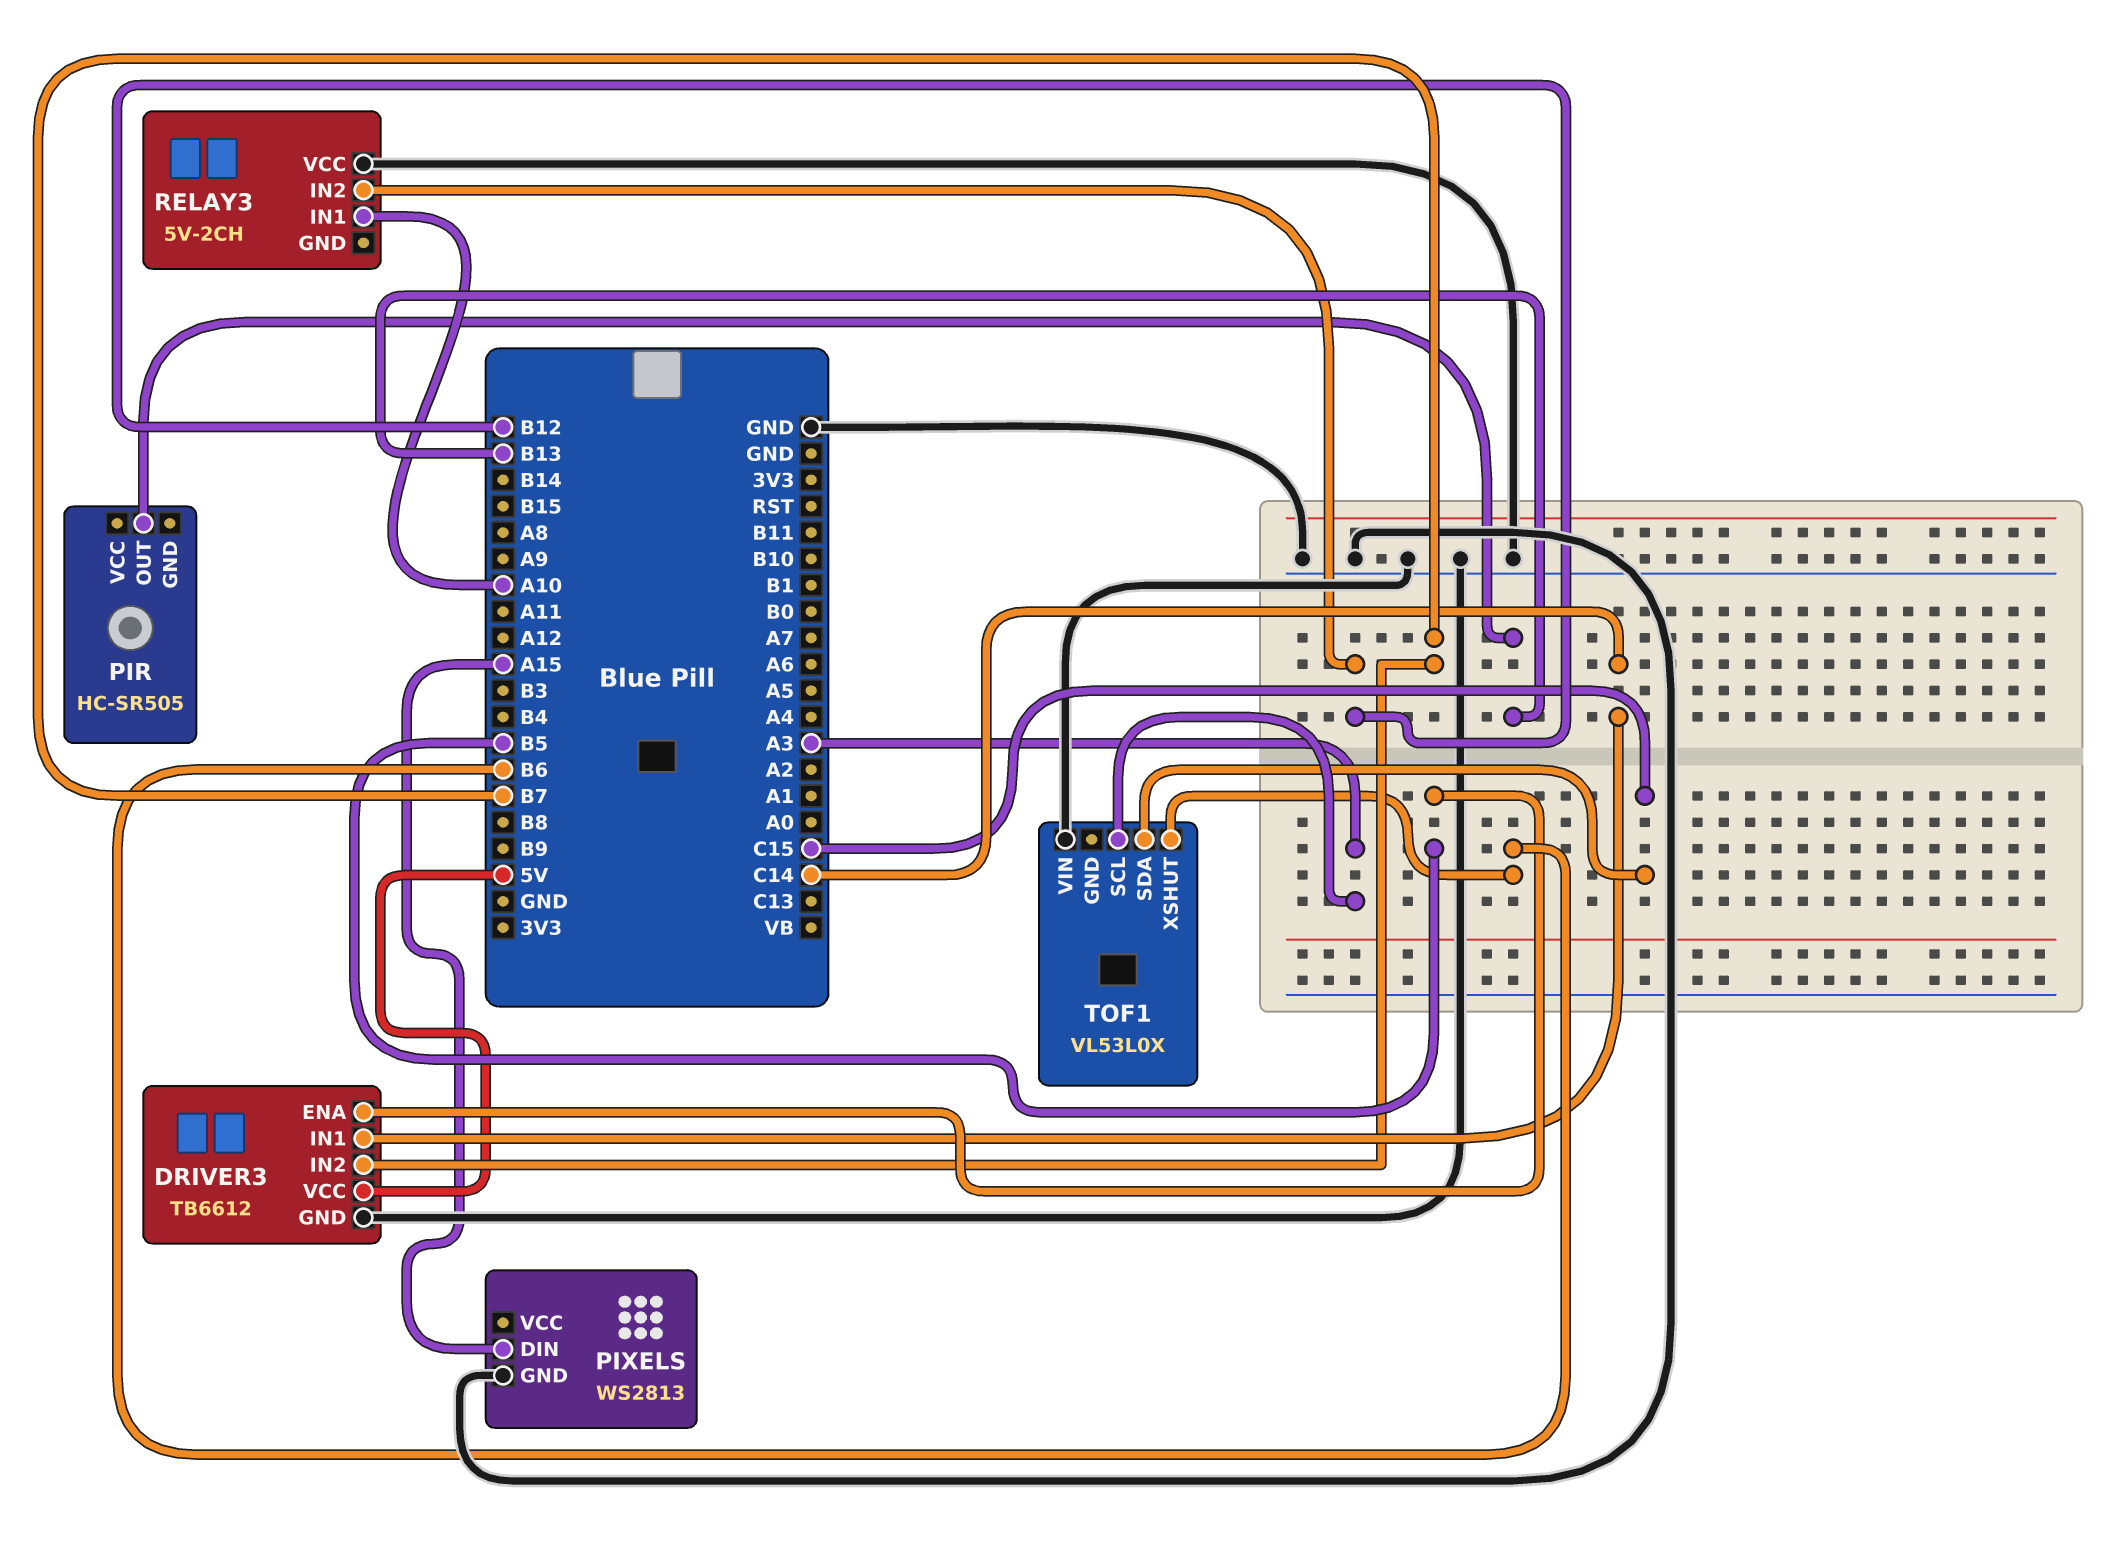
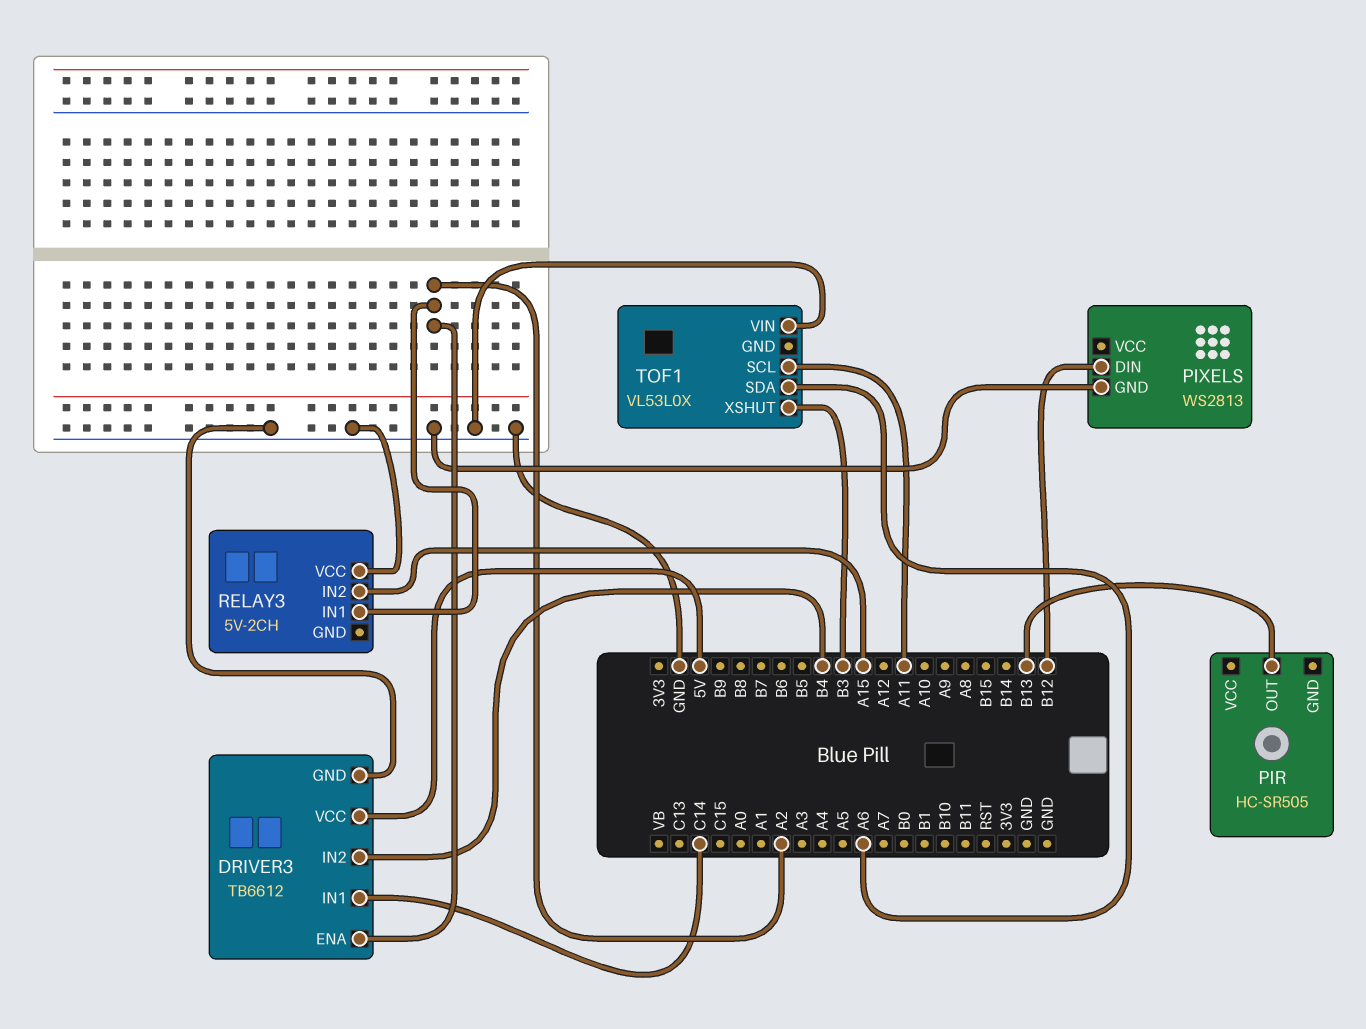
DRIVER3 pin ENA: B5 -> A2
DRIVER3 pin IN2: B7 -> B4
PIXELS pin DIN: A15 -> B12
RELAY3 pin IN1: A10 -> A2
RELAY3 pin IN2: B12 -> A15
TOF1 pin SCL: A3 -> A11
TOF1 pin SDA: C15 -> A6
TOF1 pin XSHUT: B6 -> B3

